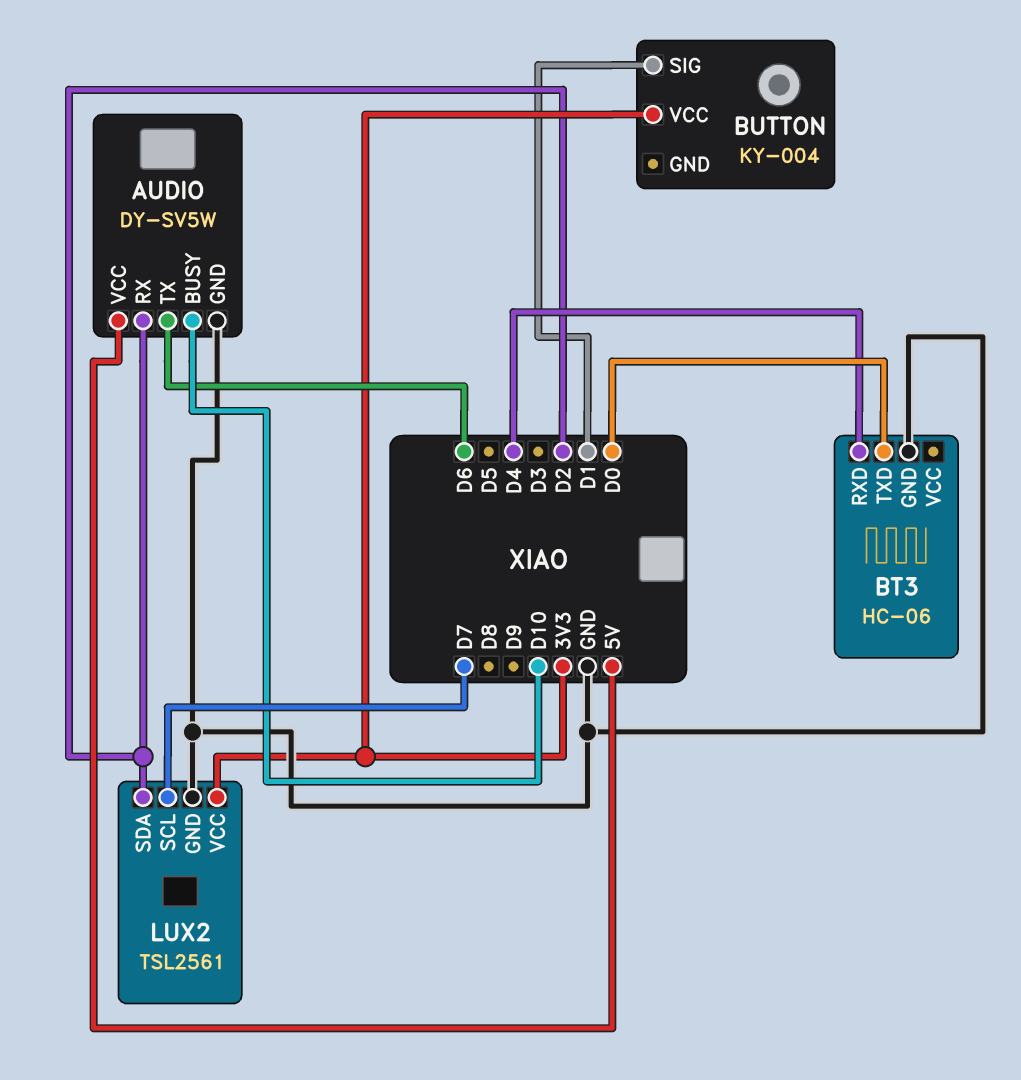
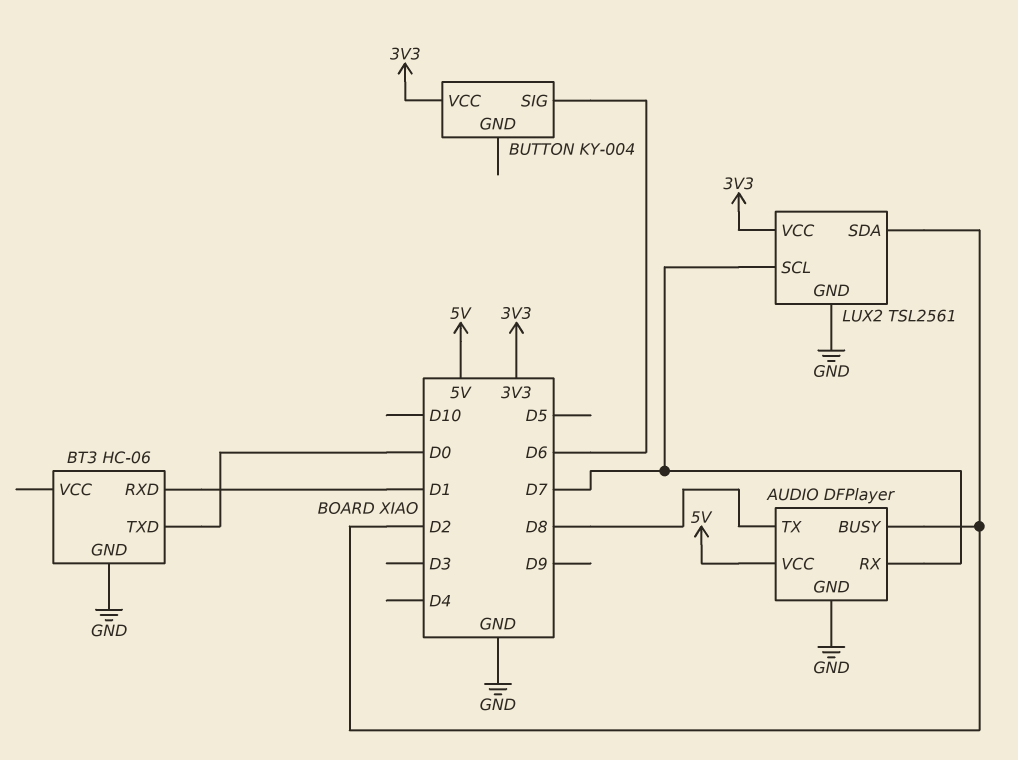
AUDIO: DY-SV5W -> DFPlayer
AUDIO pin BUSY: D10 -> D2
AUDIO pin RX: D2 -> D7
AUDIO pin TX: D6 -> D8
BT3 pin RXD: D4 -> D1
BUTTON pin SIG: D1 -> D6

